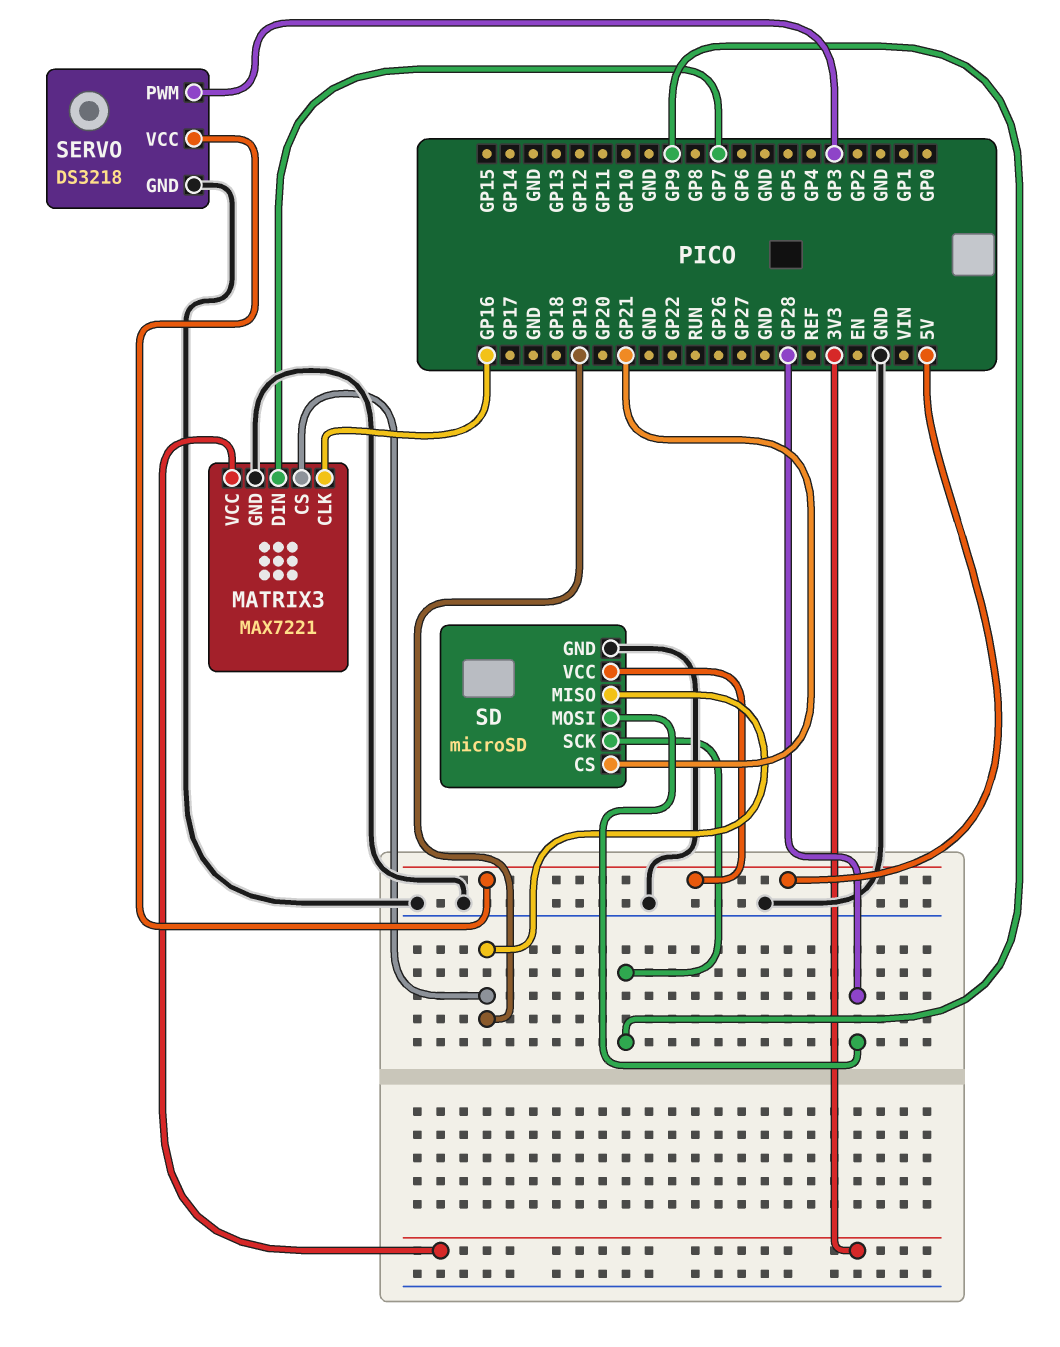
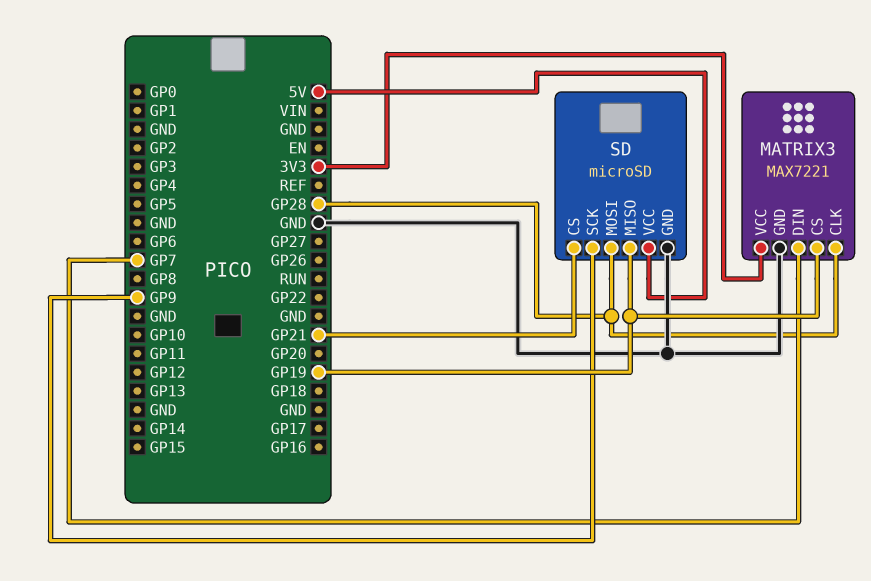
MATRIX3 pin CLK: GP16 -> GP28
SERVO: DS3218 -> none
SERVO pin GND: GND -> none
SERVO pin PWM: GP3 -> none
SERVO pin VCC: 5V -> none

